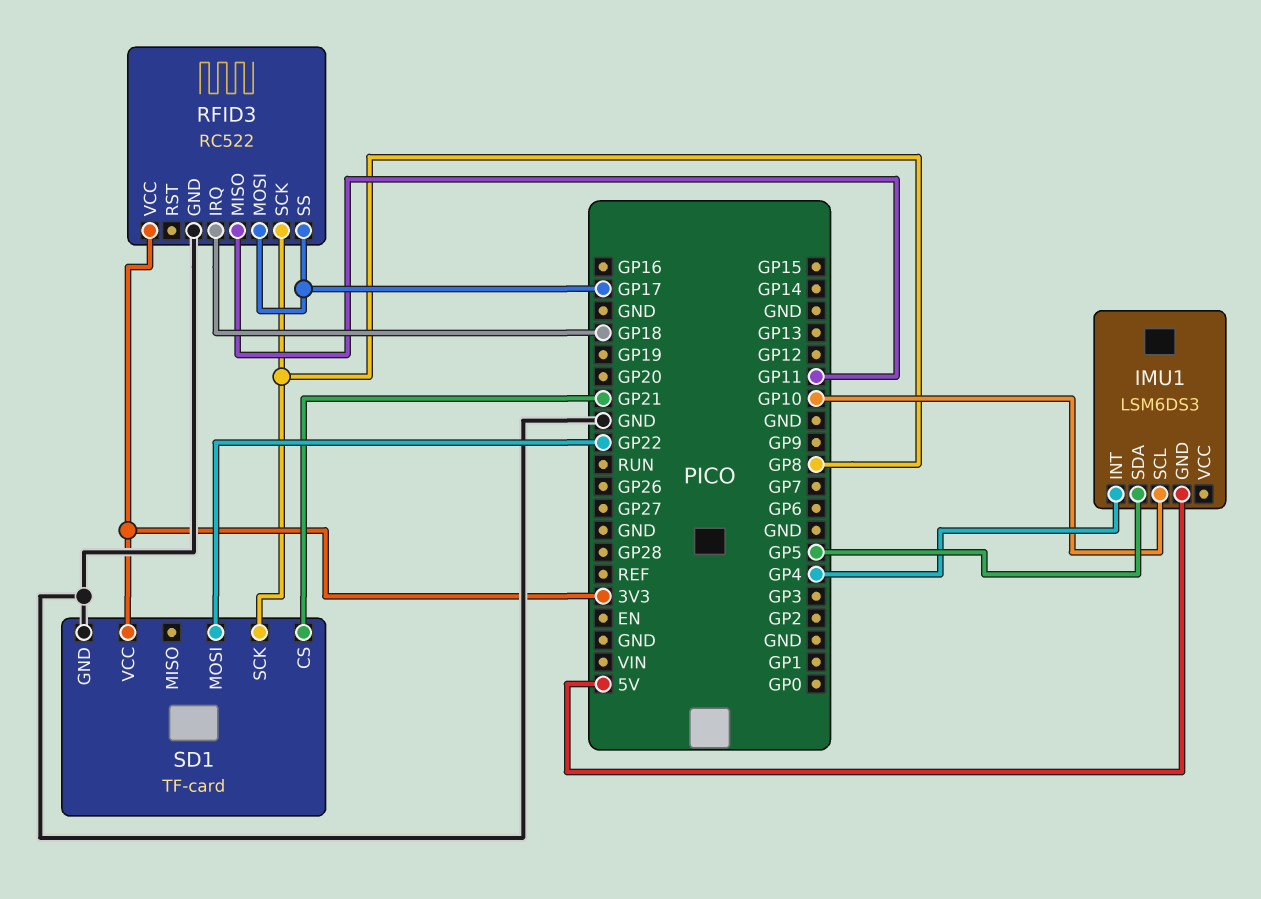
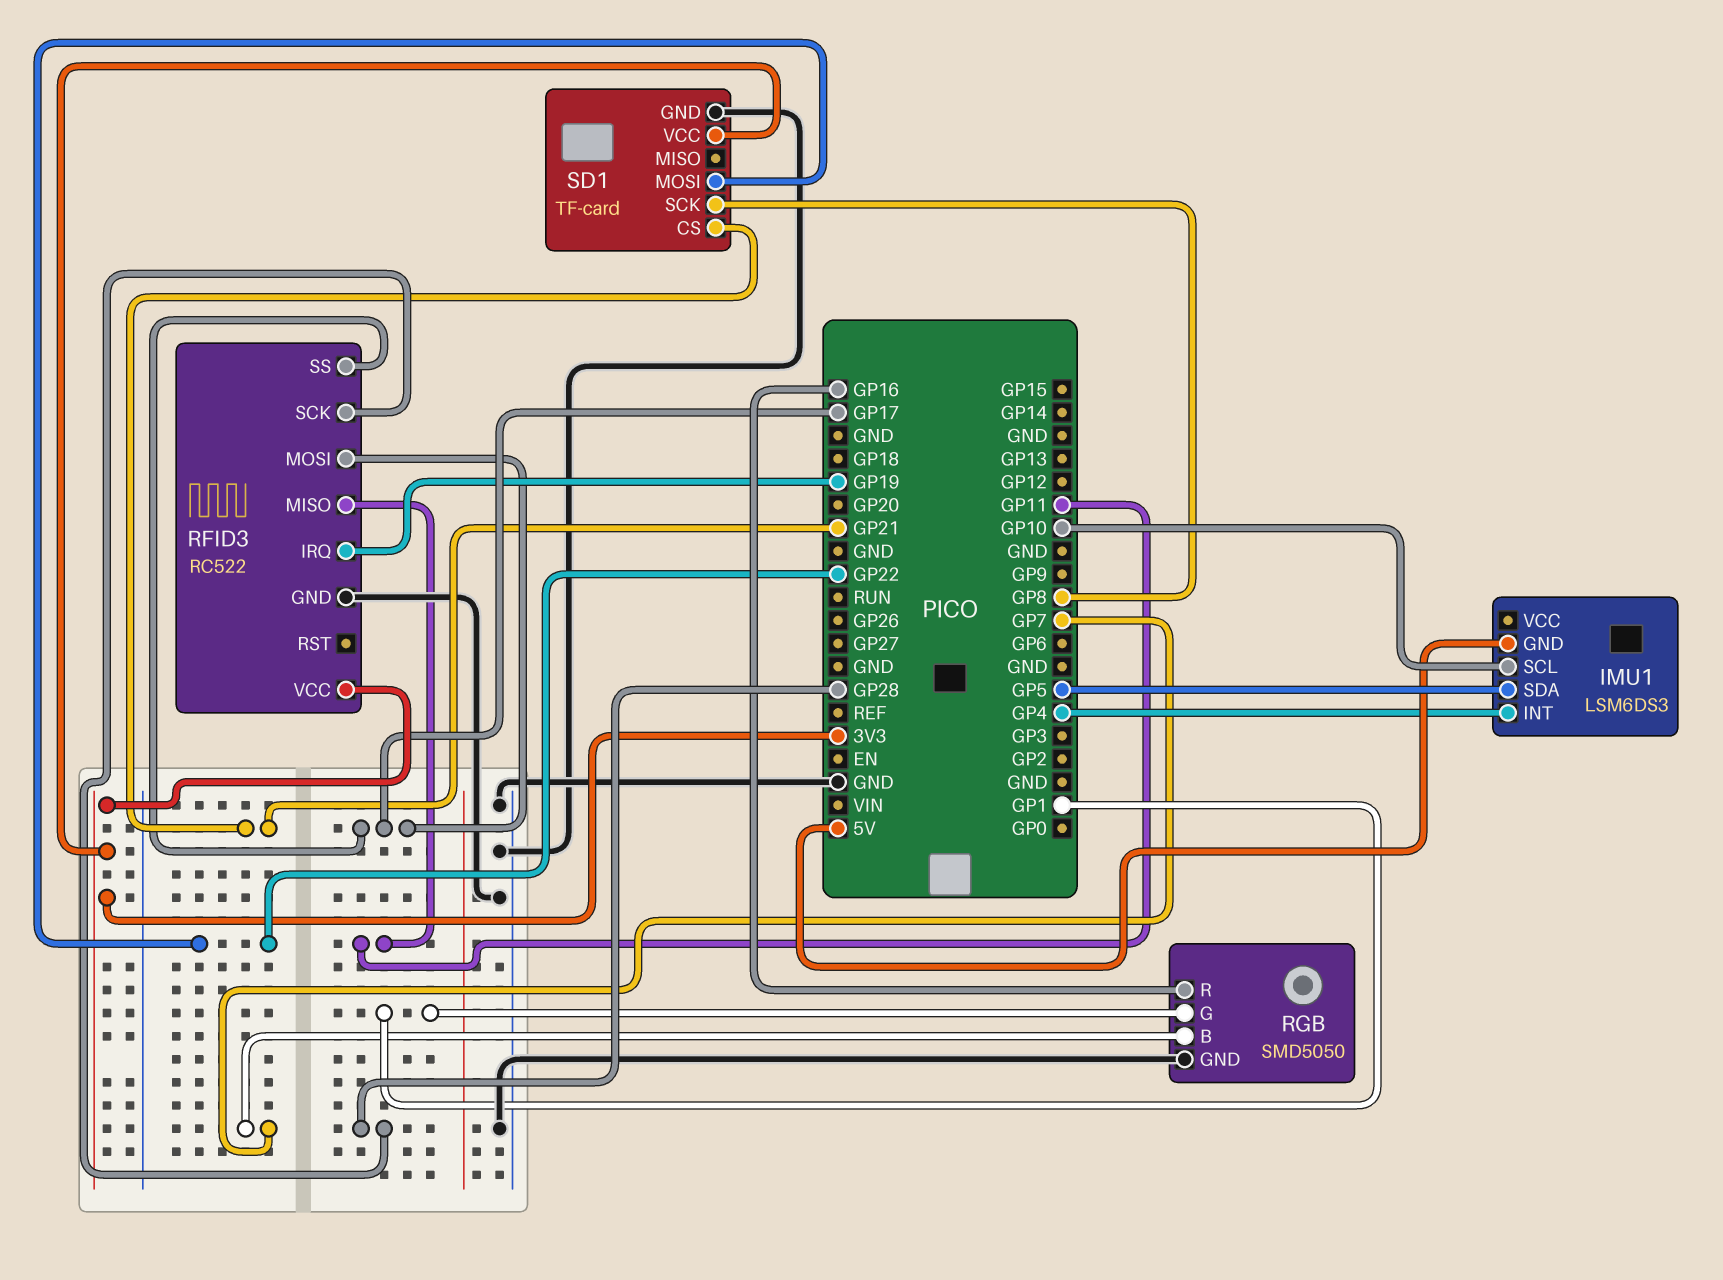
RFID3 pin IRQ: GP18 -> GP19
RFID3 pin SCK: GP8 -> GP28
RGB: none -> SMD5050
RGB pin B: none -> GP7
RGB pin G: none -> GP1
RGB pin GND: none -> GND
RGB pin R: none -> GP16

